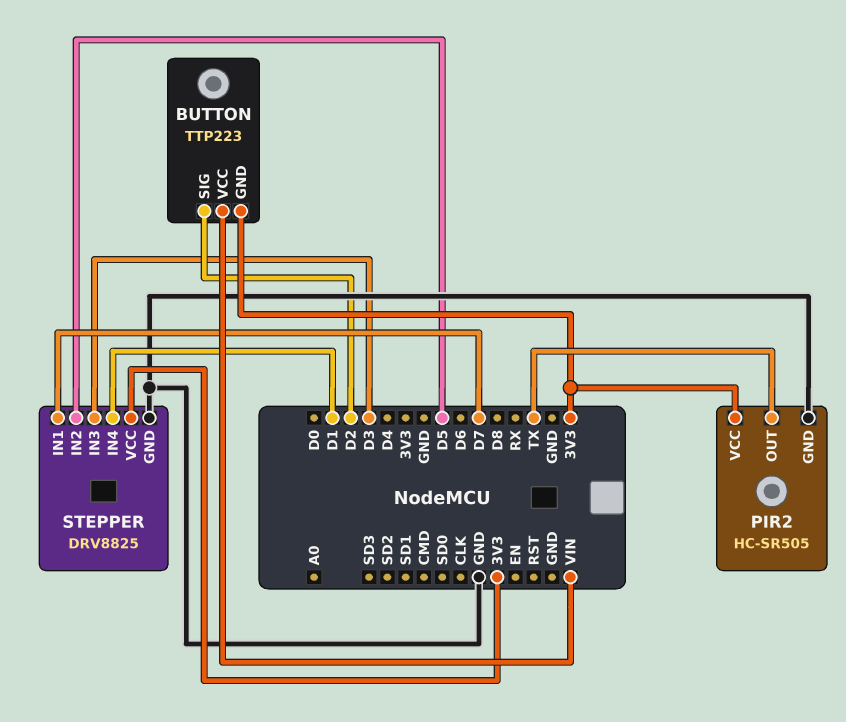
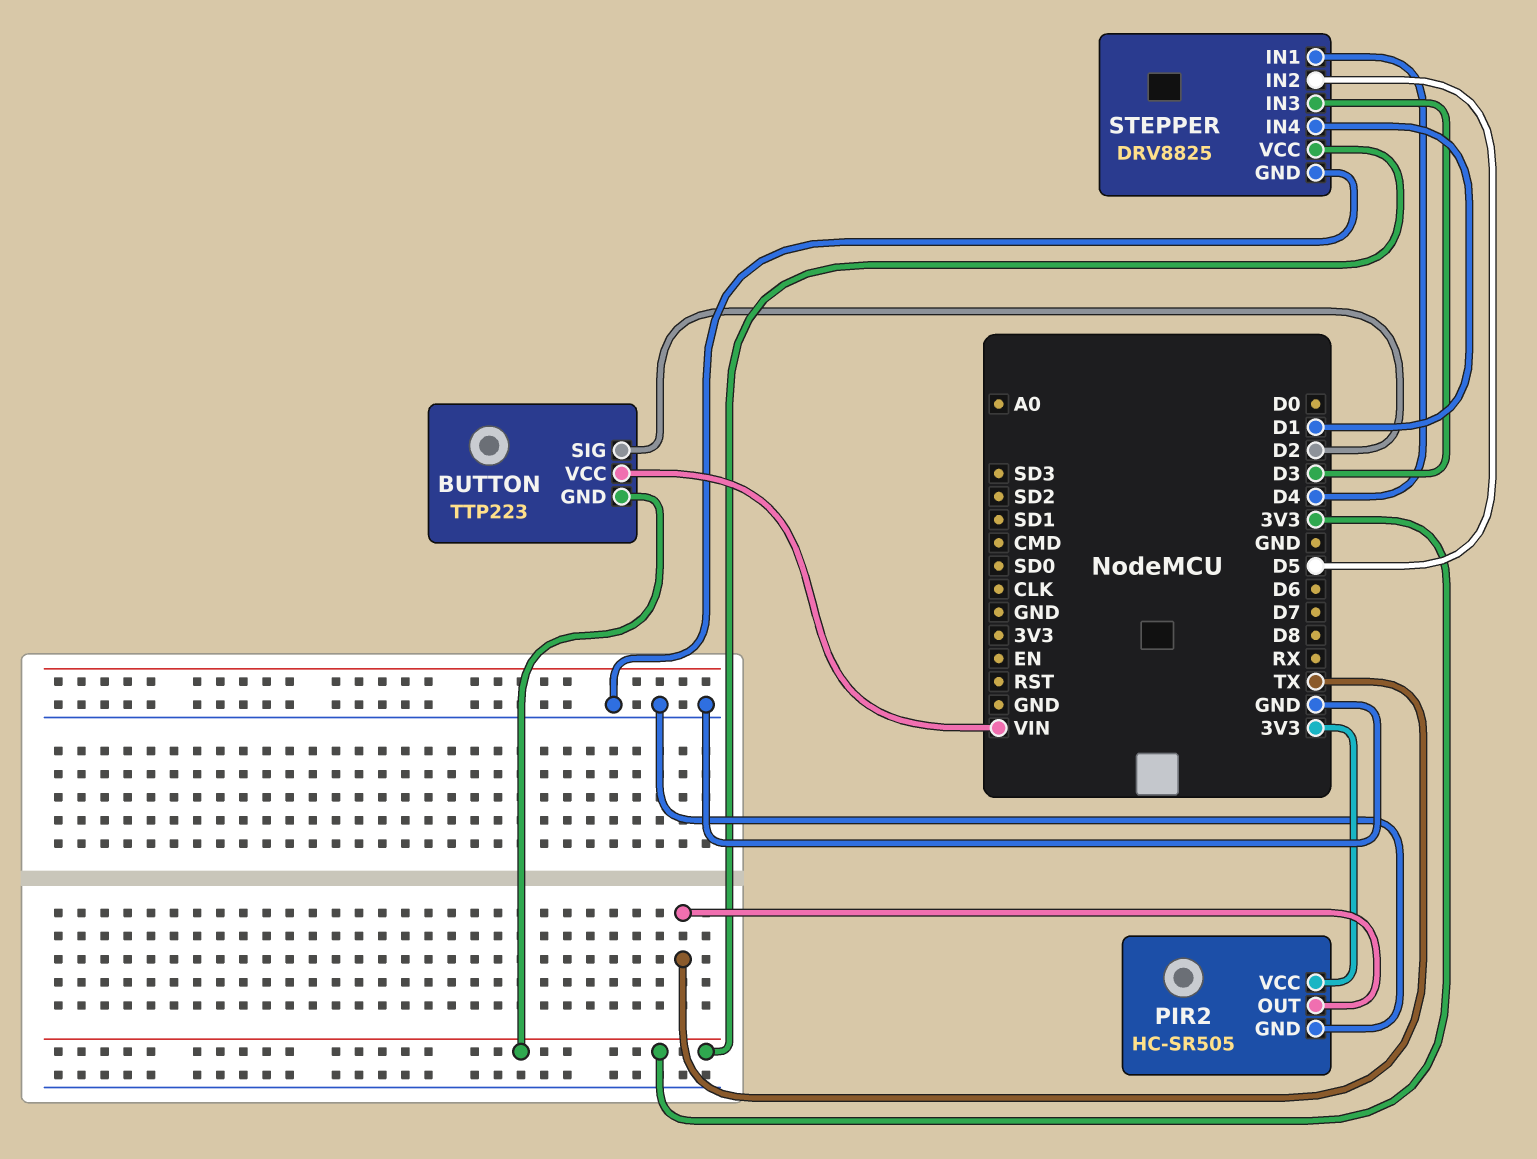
STEPPER pin IN1: D7 -> D4

